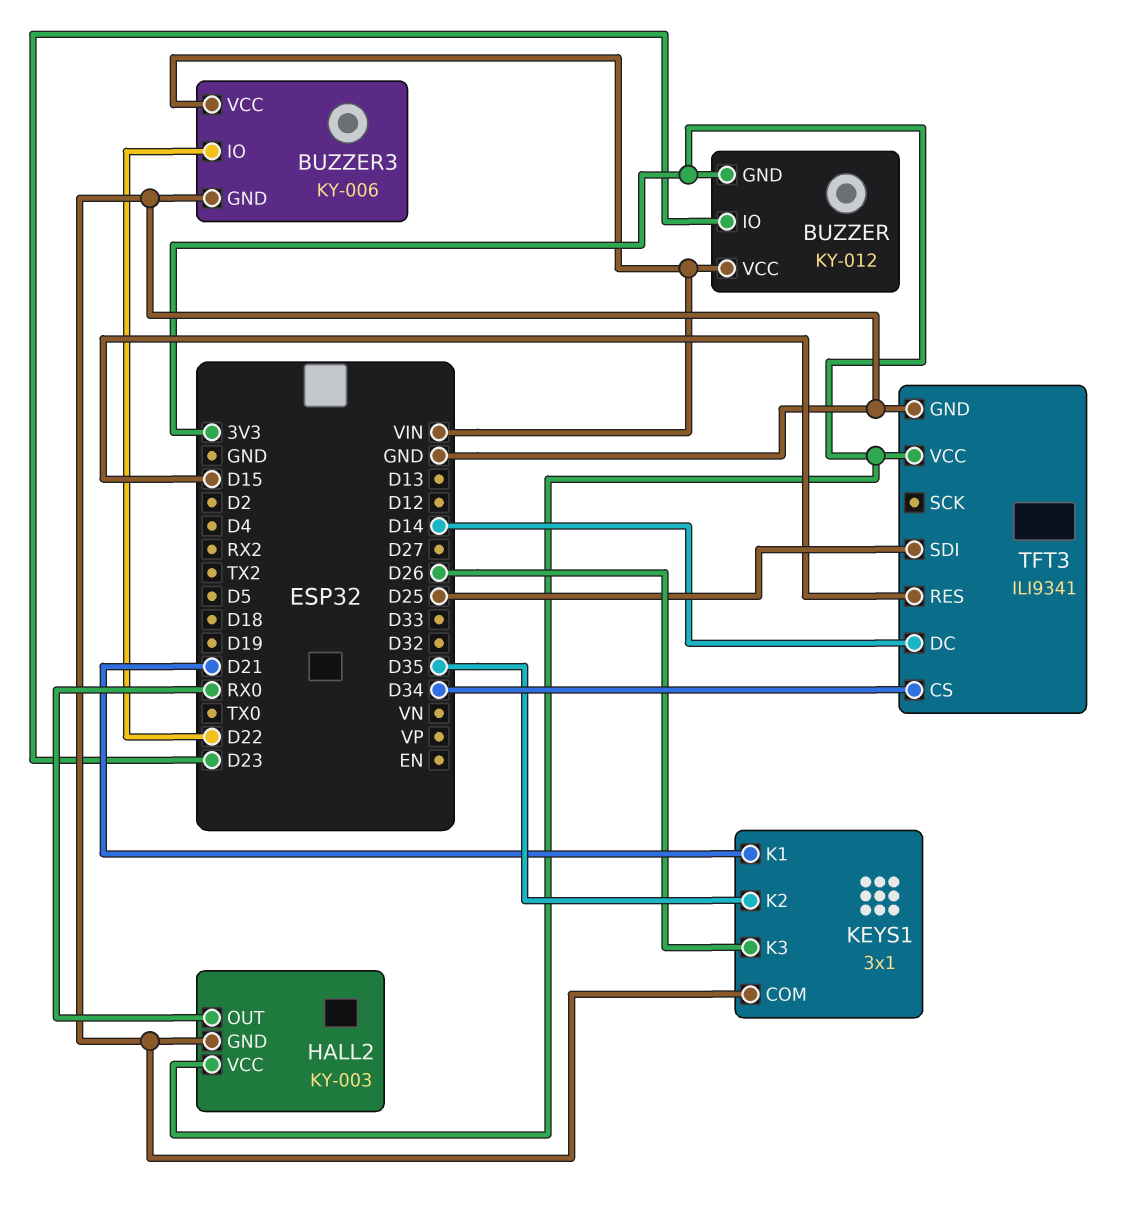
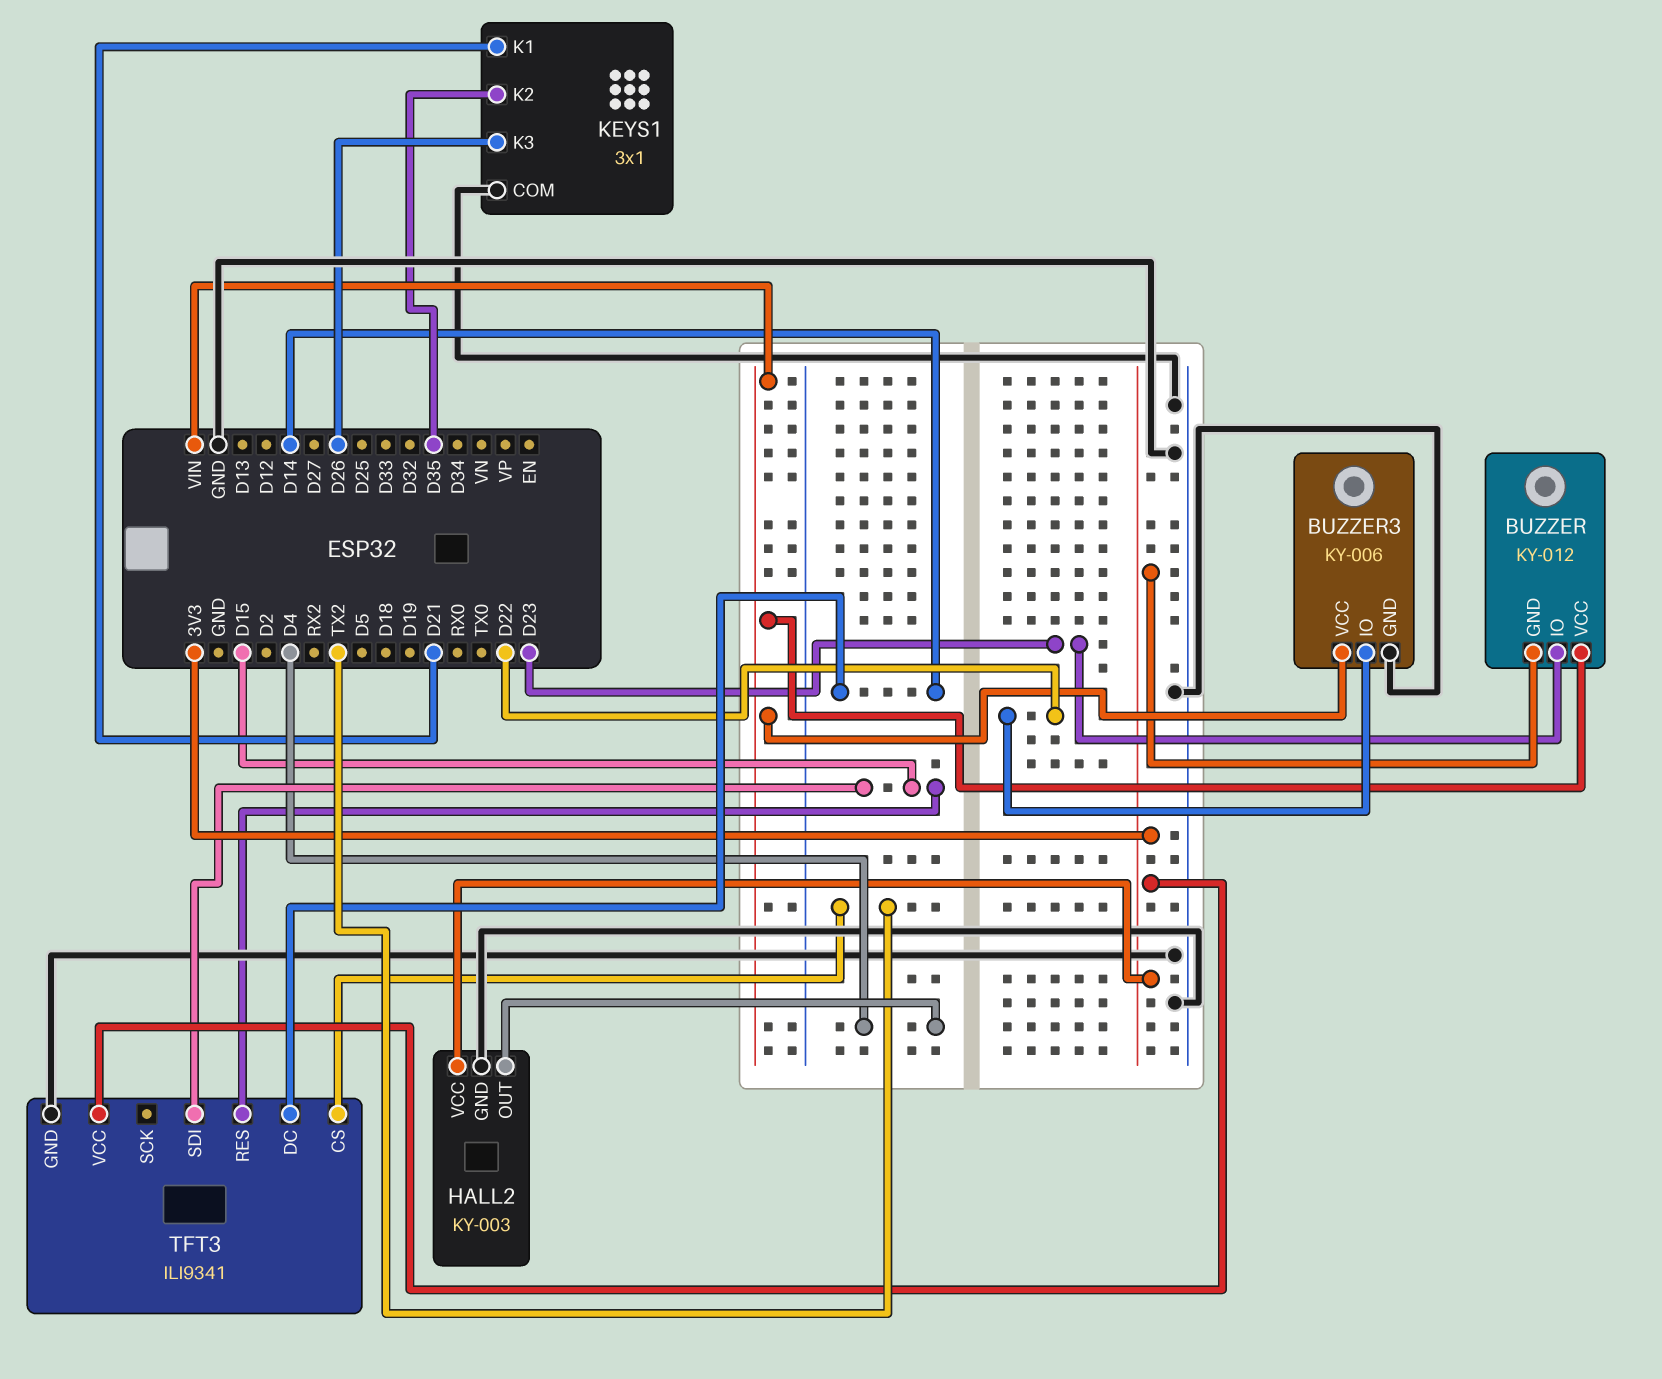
HALL2 pin OUT: RX0 -> D4
TFT3 pin CS: D34 -> TX2
TFT3 pin SDI: D25 -> D15

